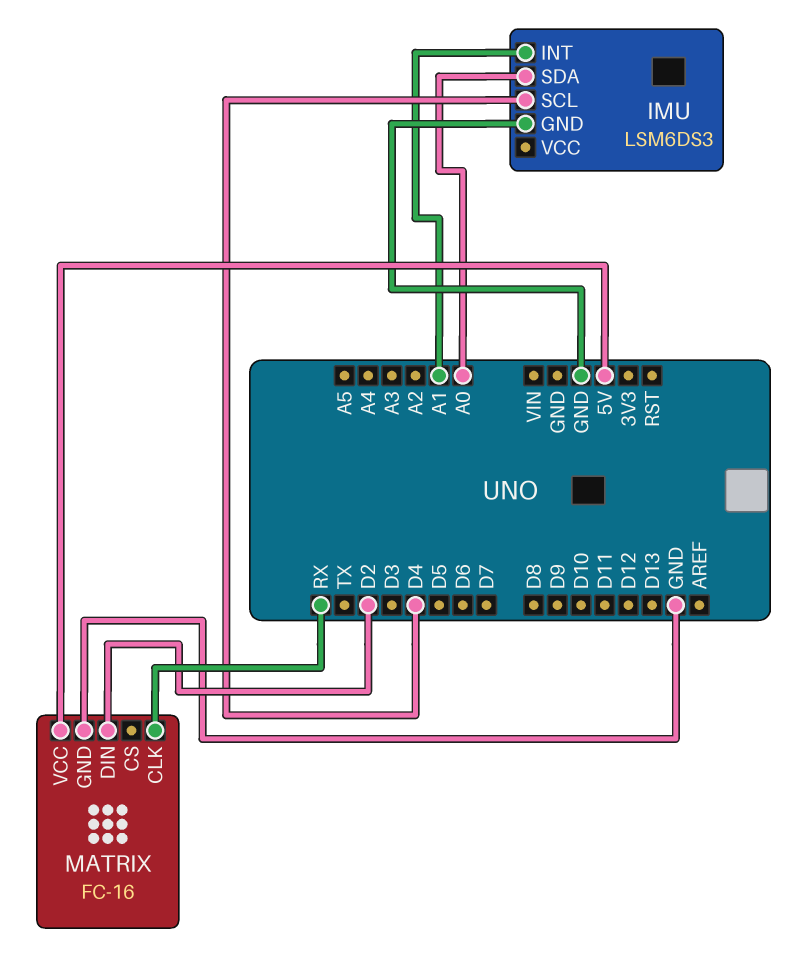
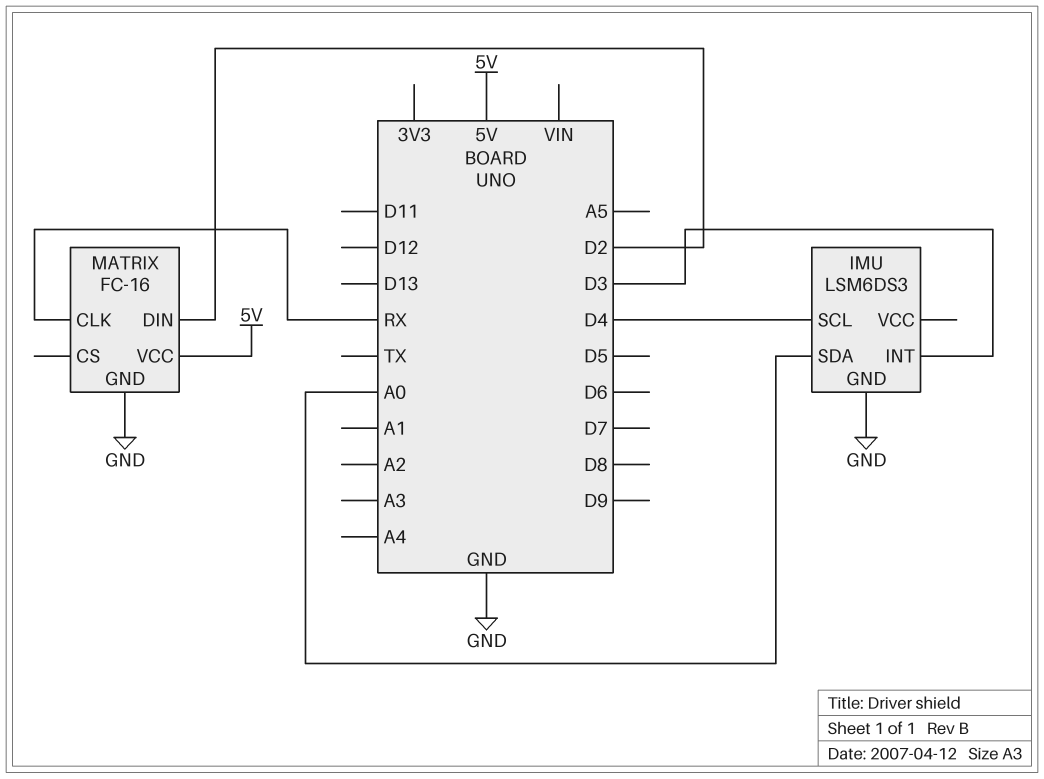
IMU pin INT: A1 -> D3

